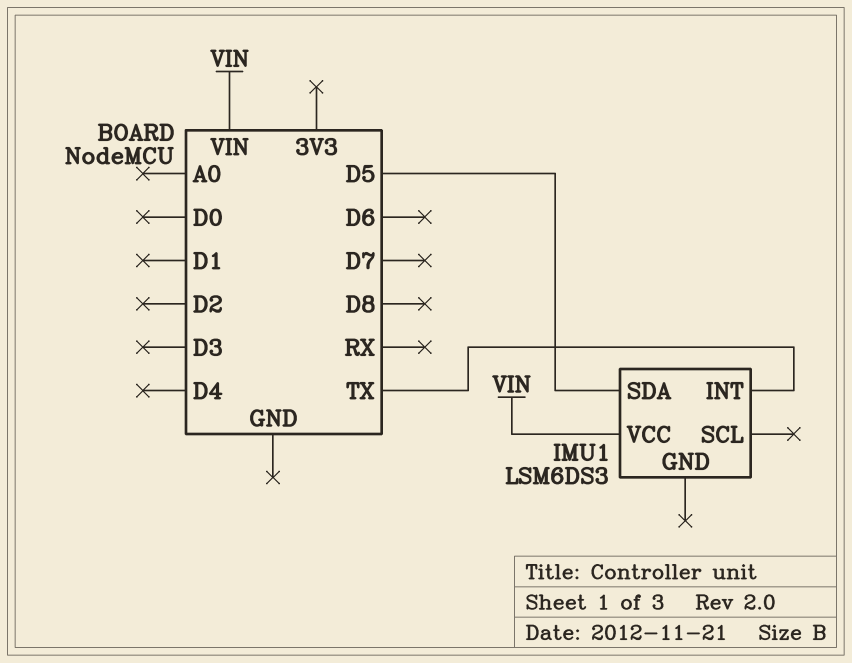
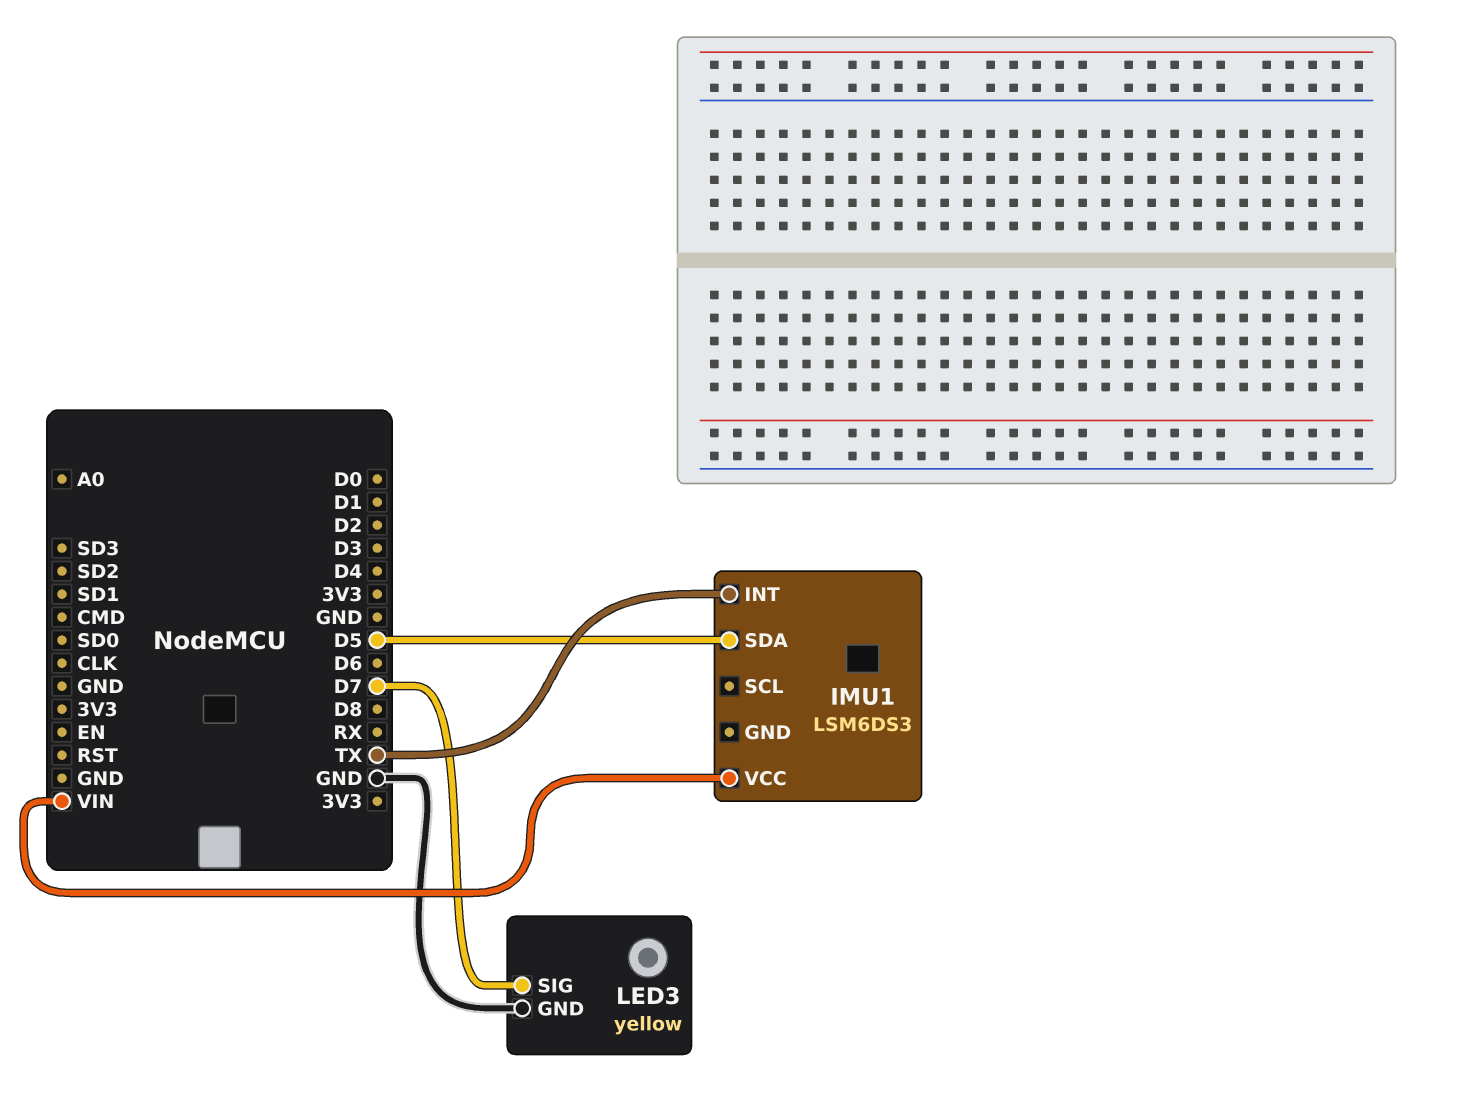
LED3: none -> yellow
LED3 pin GND: none -> GND
LED3 pin SIG: none -> D7

